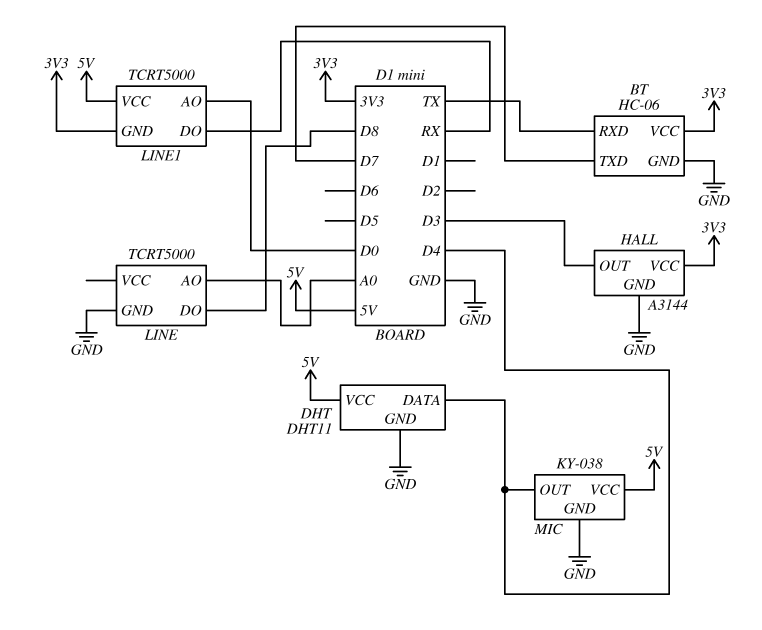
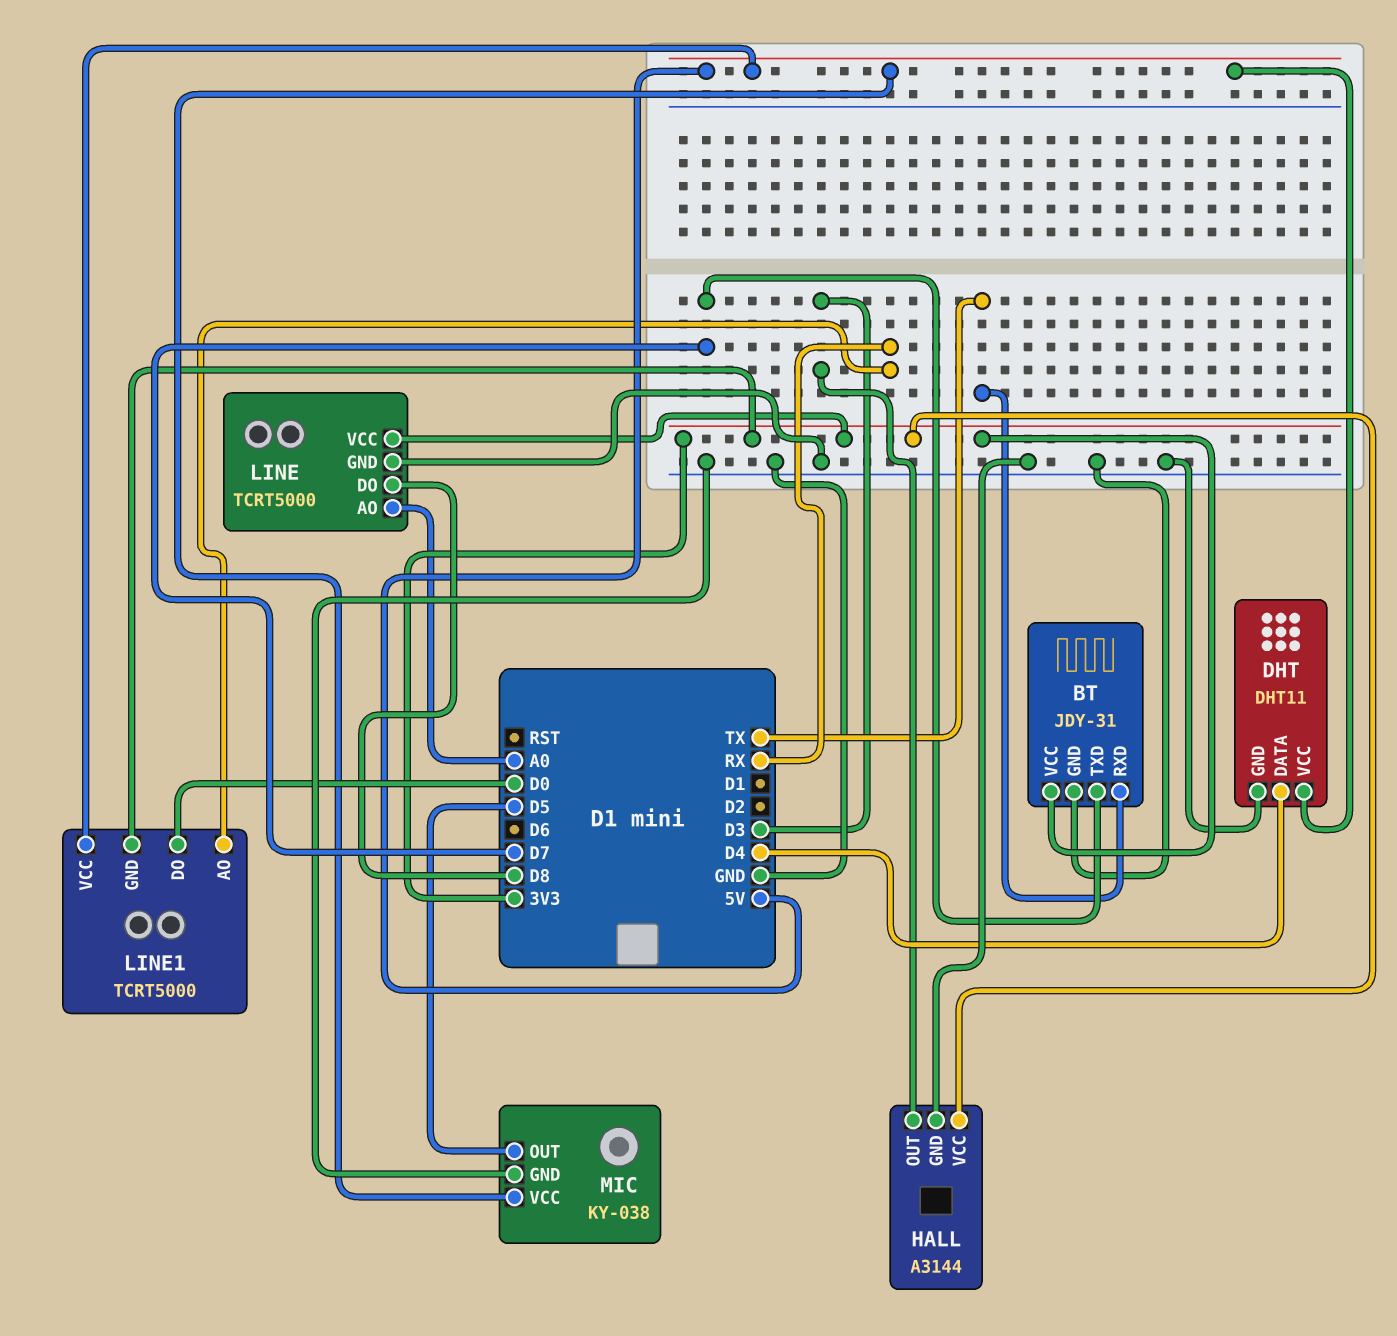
BT: HC-06 -> JDY-31
LINE pin VCC: none -> 3V3
LINE1 pin AO: D0 -> RX
LINE1 pin DO: RX -> D0
MIC pin OUT: D4 -> D5

